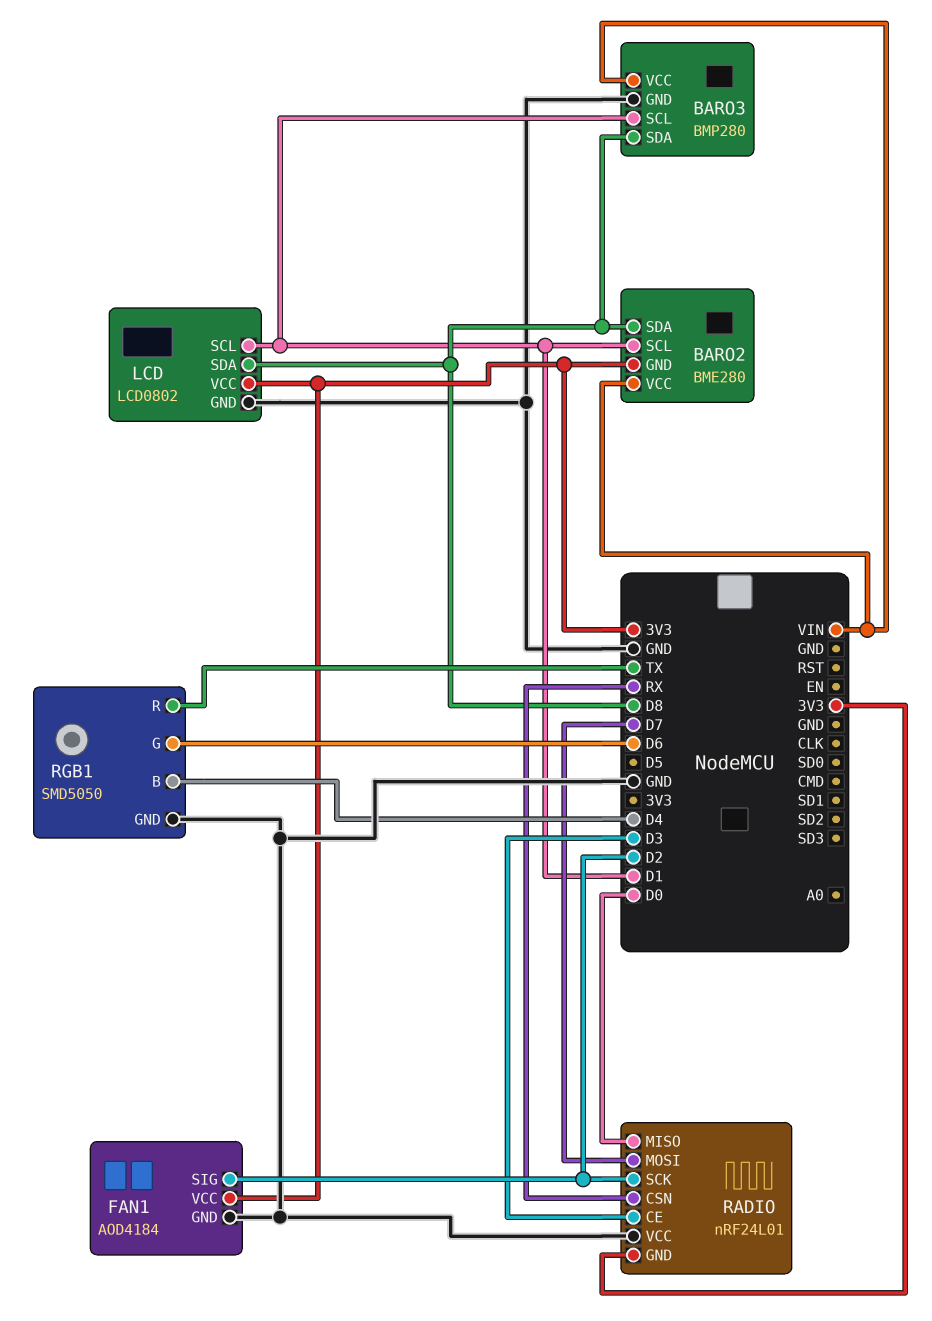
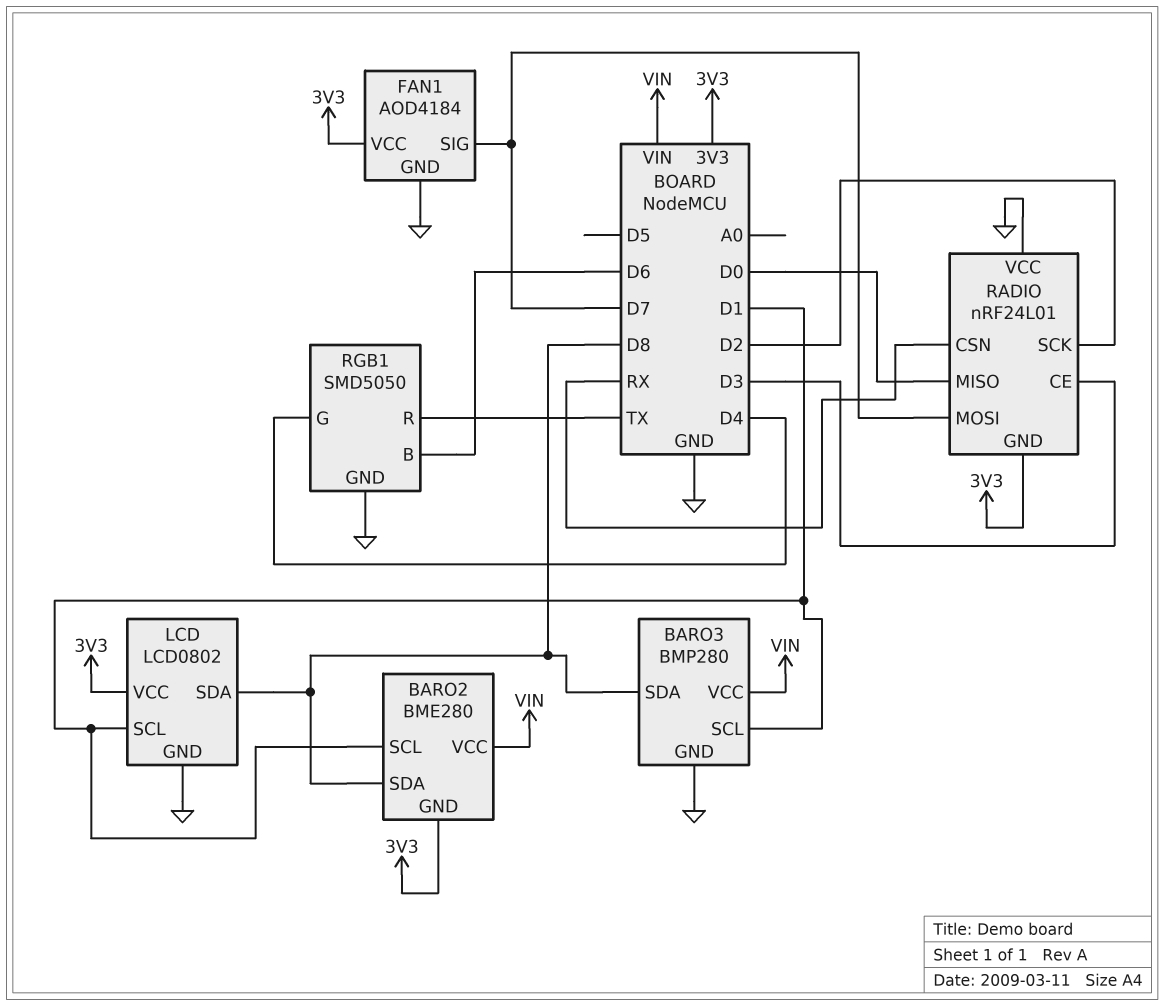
FAN1 pin SIG: D2 -> D7
RGB1 pin B: D4 -> D6
RGB1 pin G: D6 -> D4

